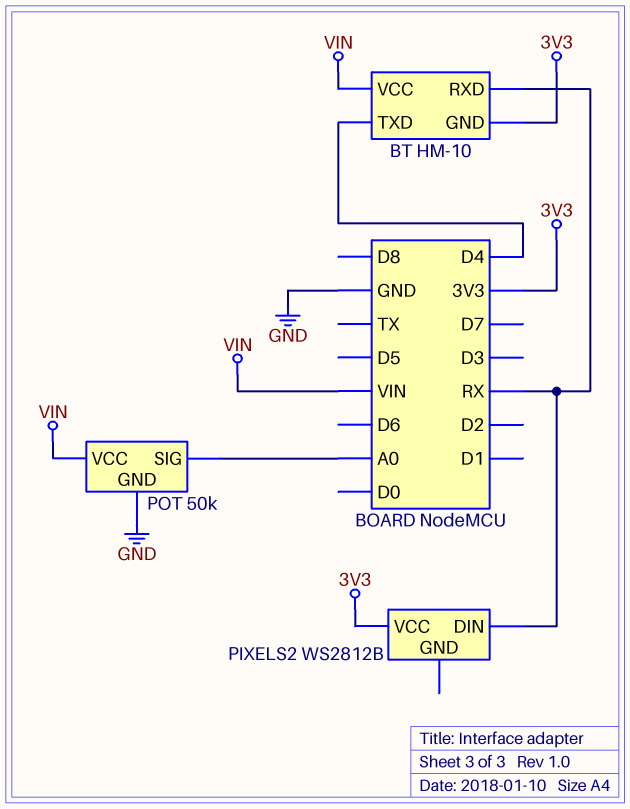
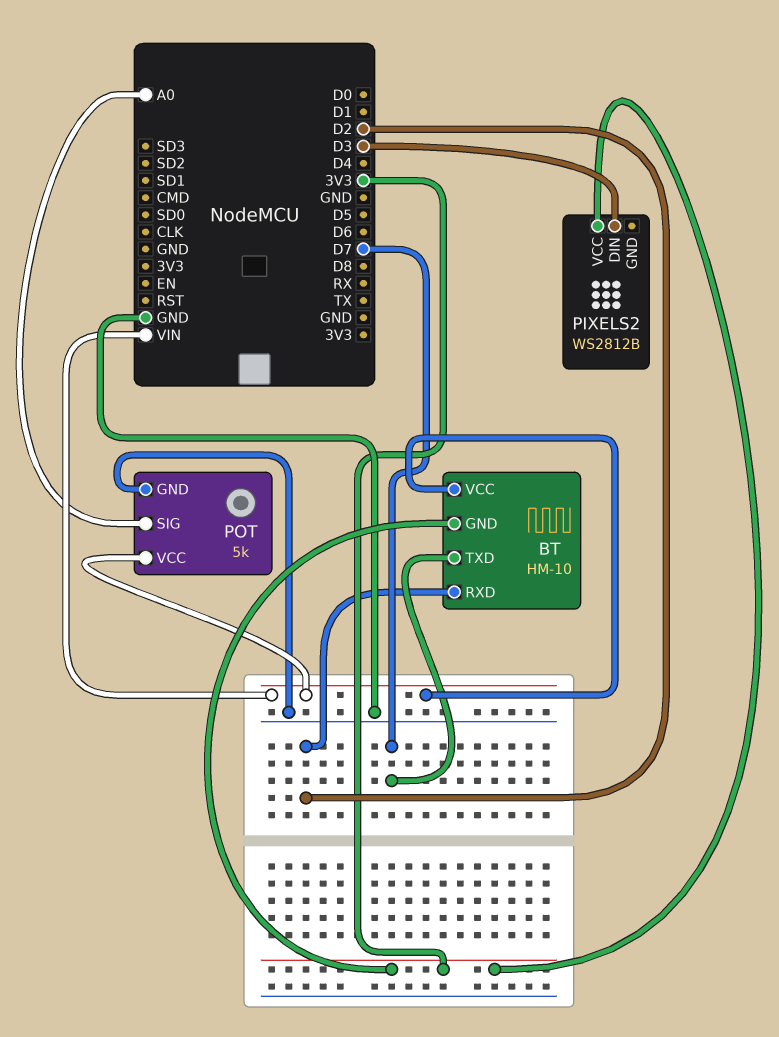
BT pin RXD: RX -> D2
BT pin TXD: D4 -> D7
PIXELS2 pin DIN: RX -> D3
POT: 50k -> 5k

